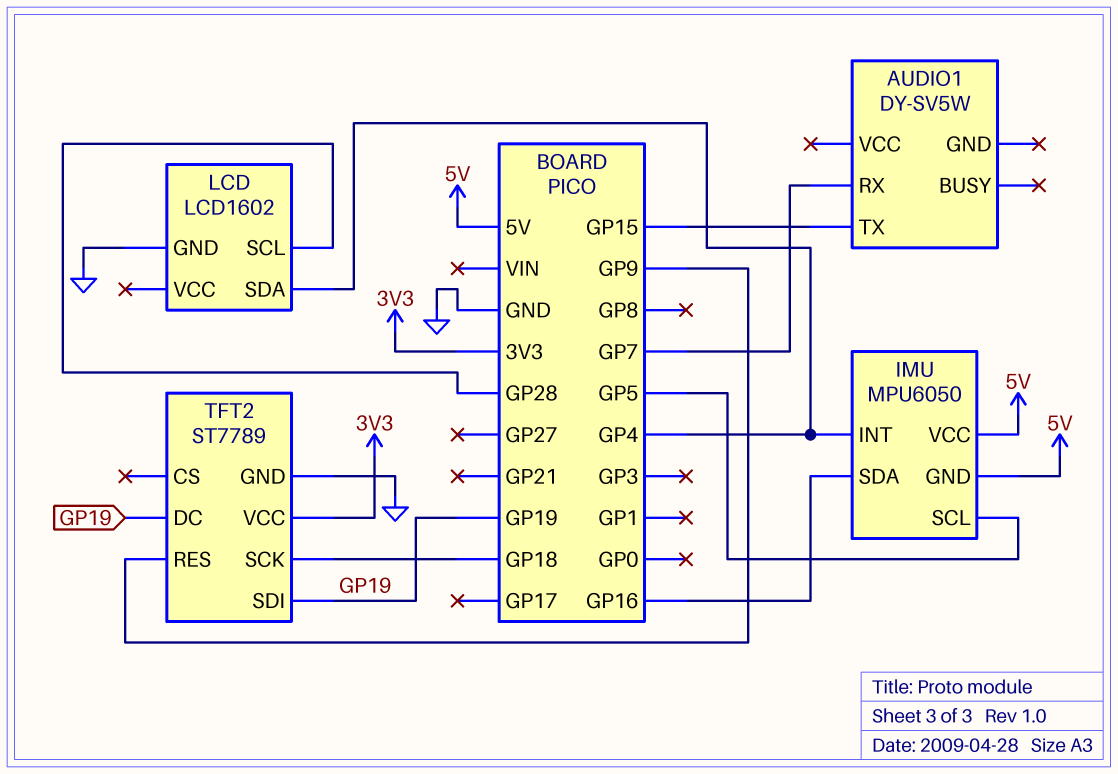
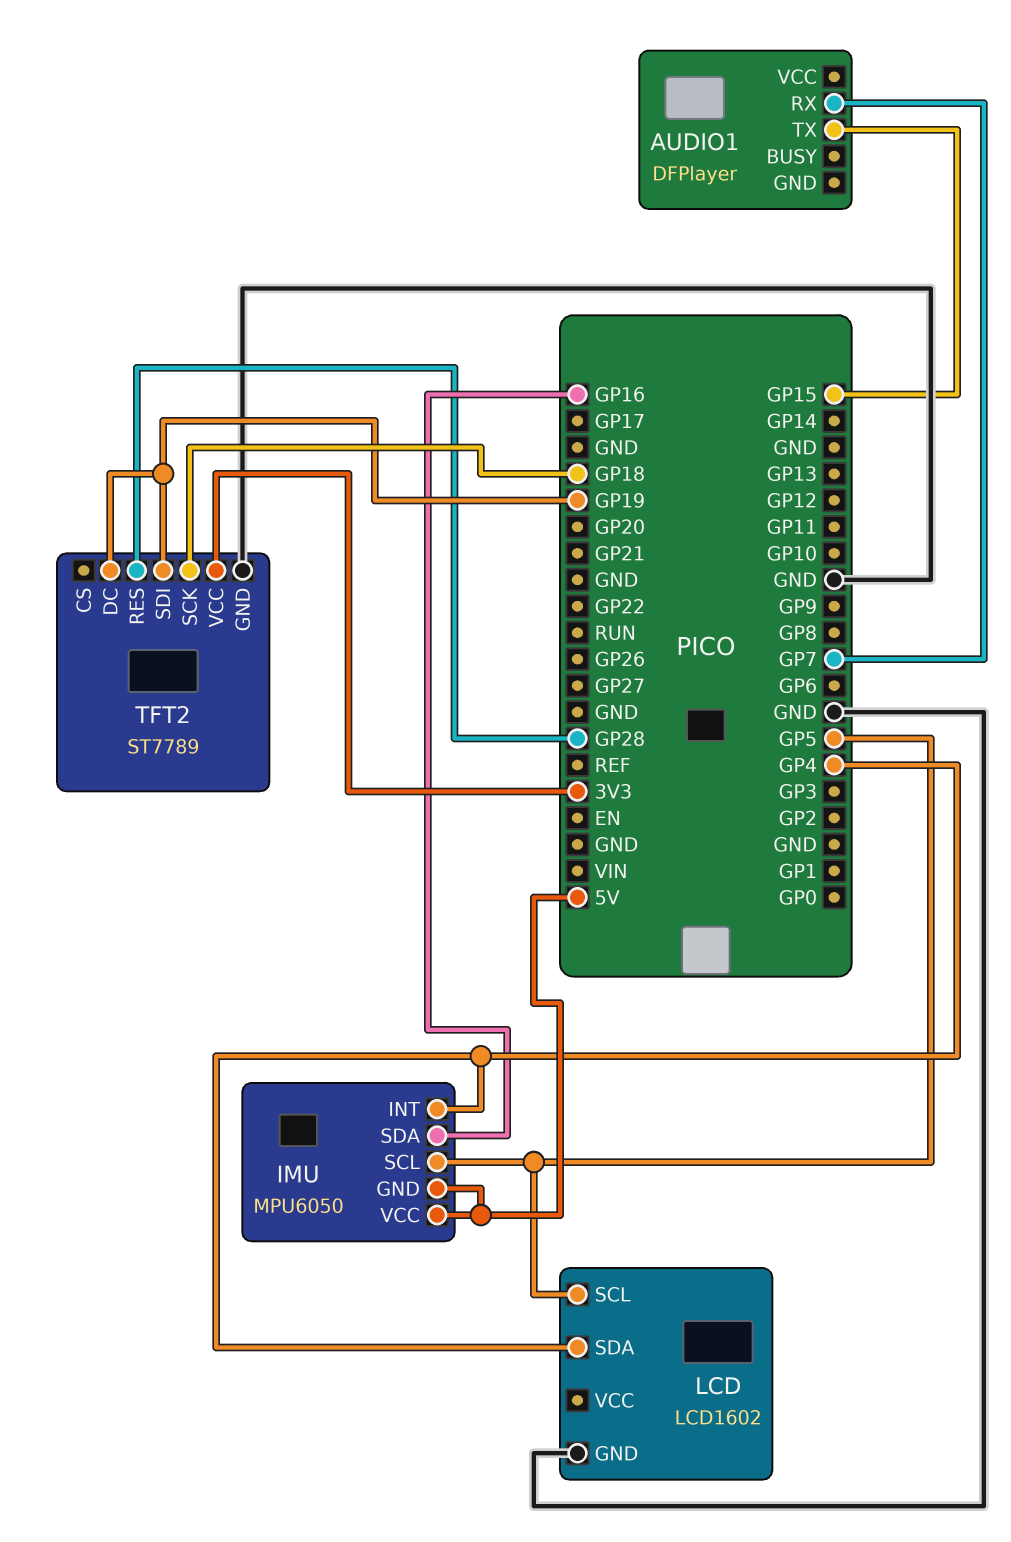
AUDIO1: DY-SV5W -> DFPlayer
LCD pin SCL: GP28 -> GP5
TFT2 pin RES: GP9 -> GP28

